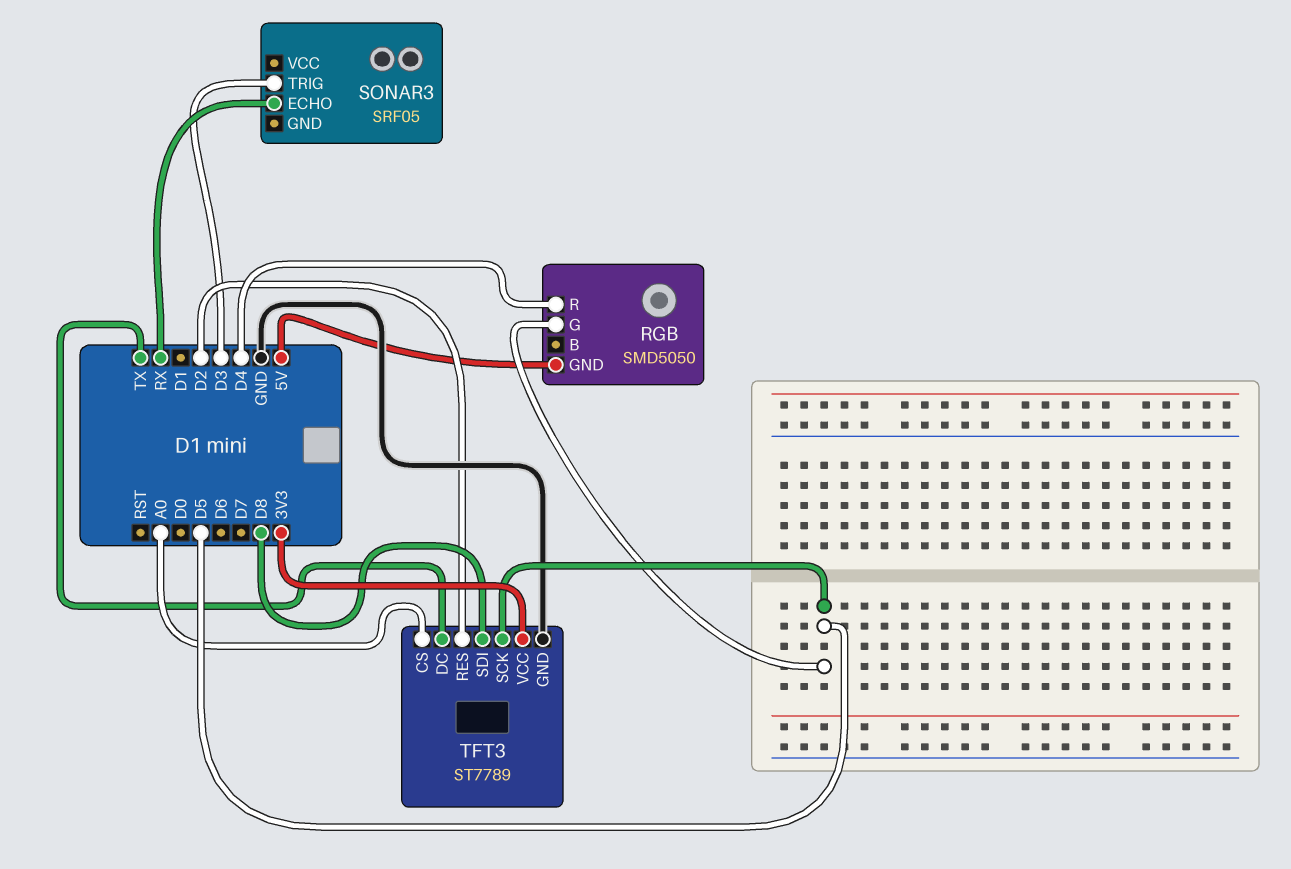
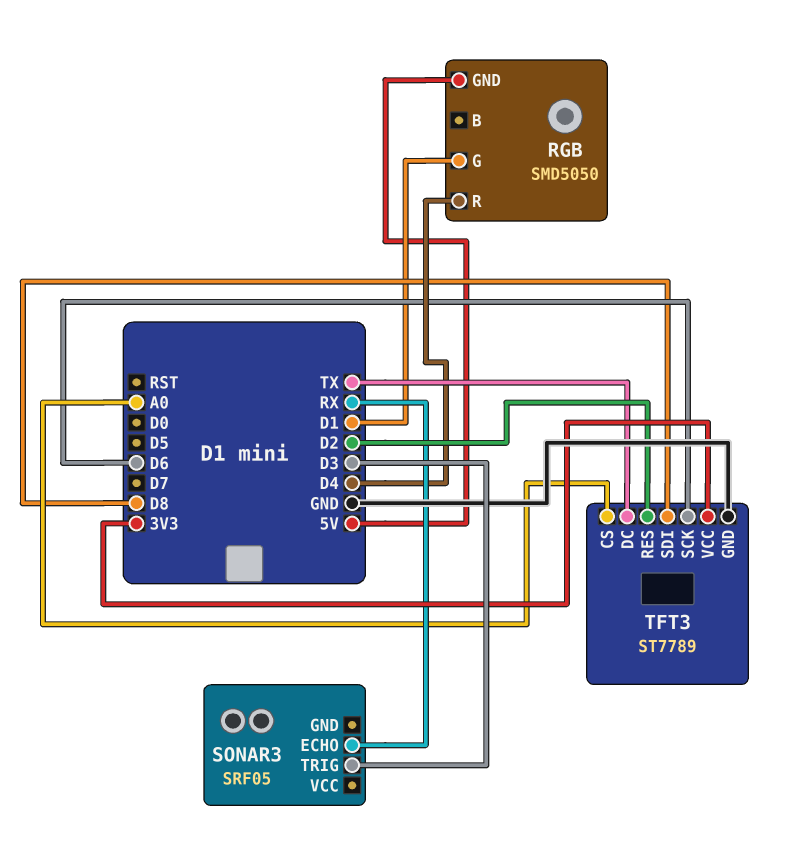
RGB pin G: D5 -> D1
TFT3 pin SCK: D5 -> D6

